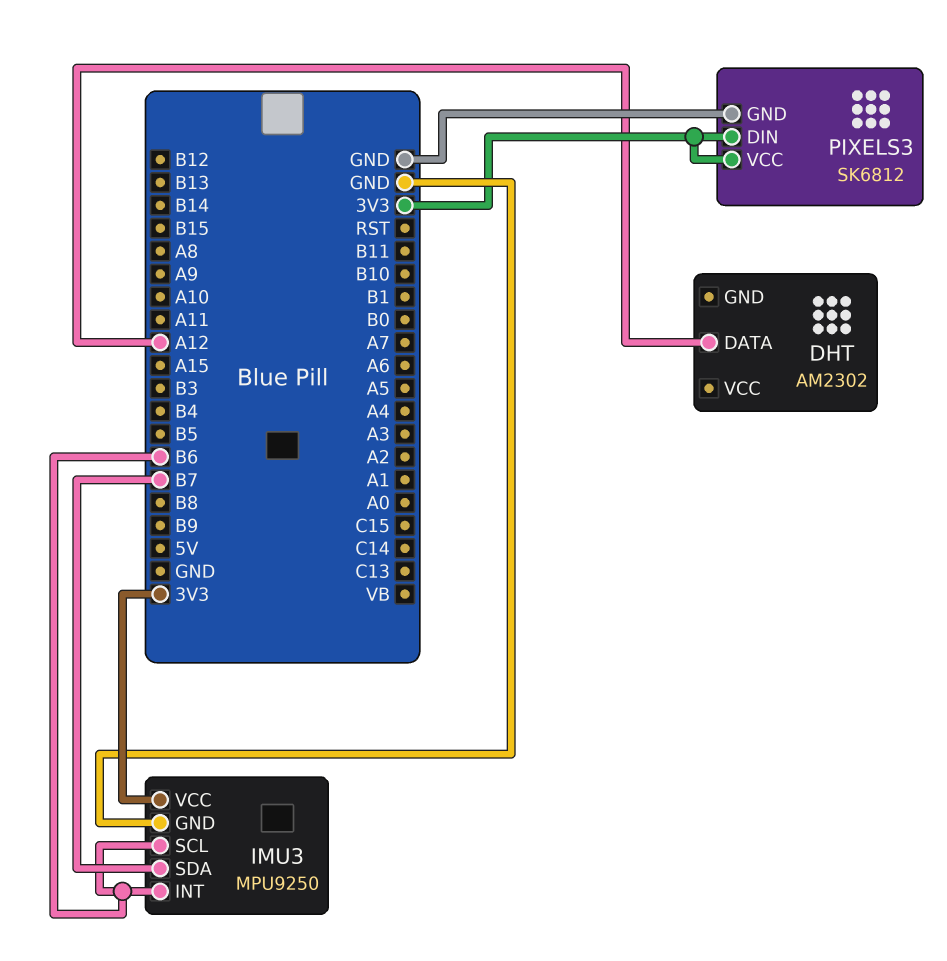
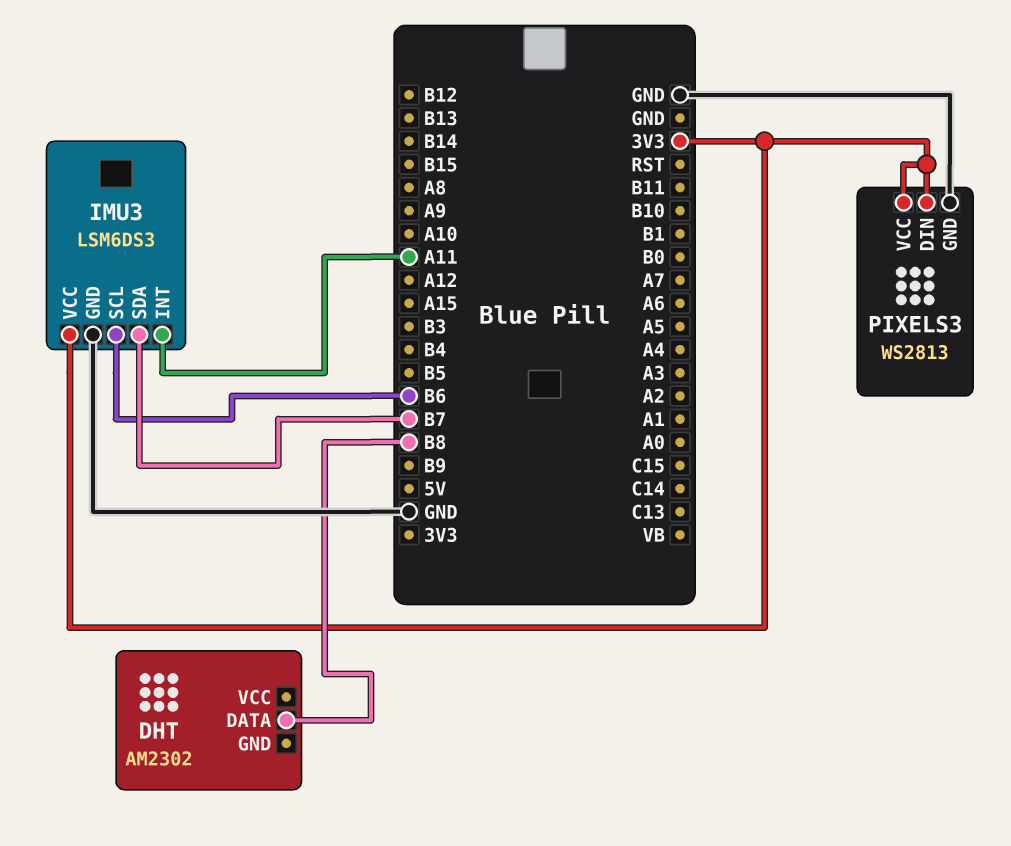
DHT pin DATA: A12 -> B8
IMU3: MPU9250 -> LSM6DS3
IMU3 pin INT: B6 -> A11
PIXELS3: SK6812 -> WS2813

